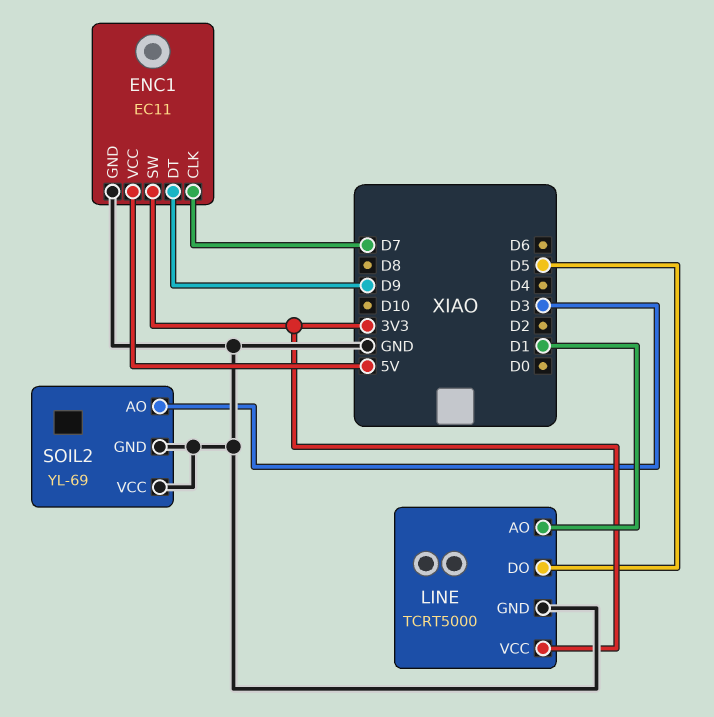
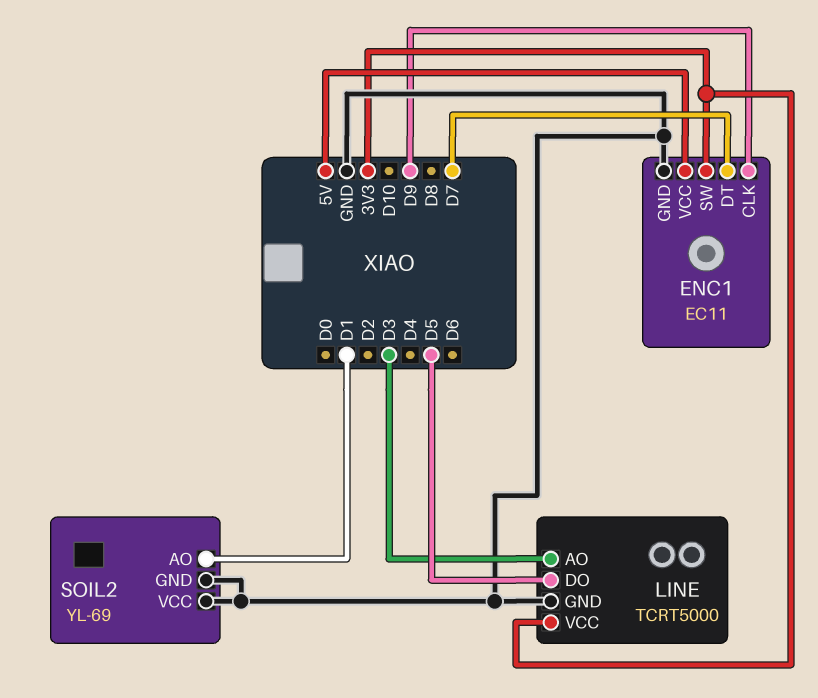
ENC1 pin CLK: D7 -> D9
ENC1 pin DT: D9 -> D7
LINE pin AO: D1 -> D3
SOIL2 pin AO: D3 -> D1

